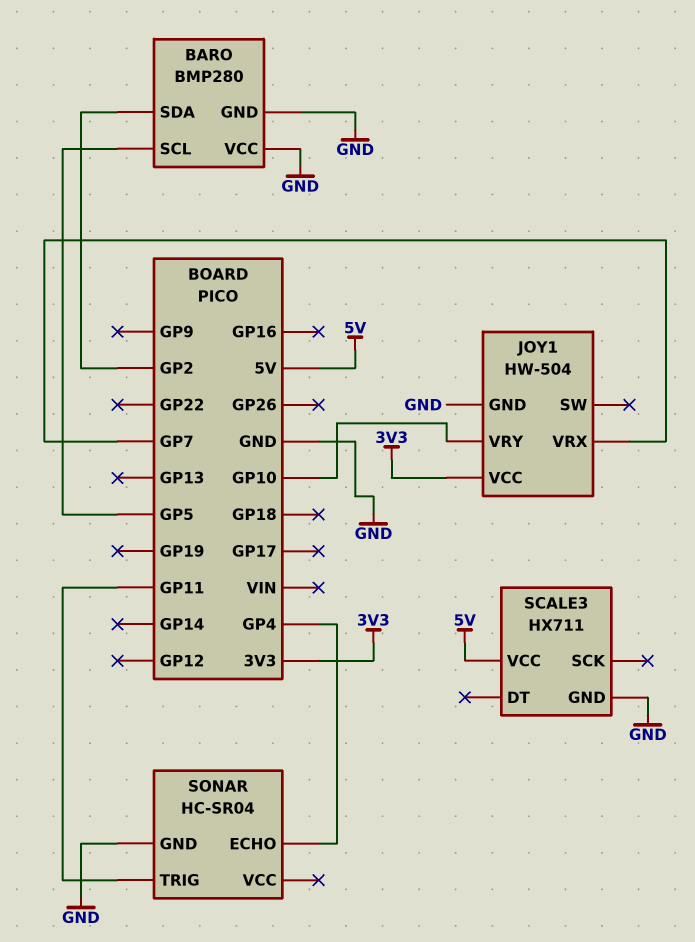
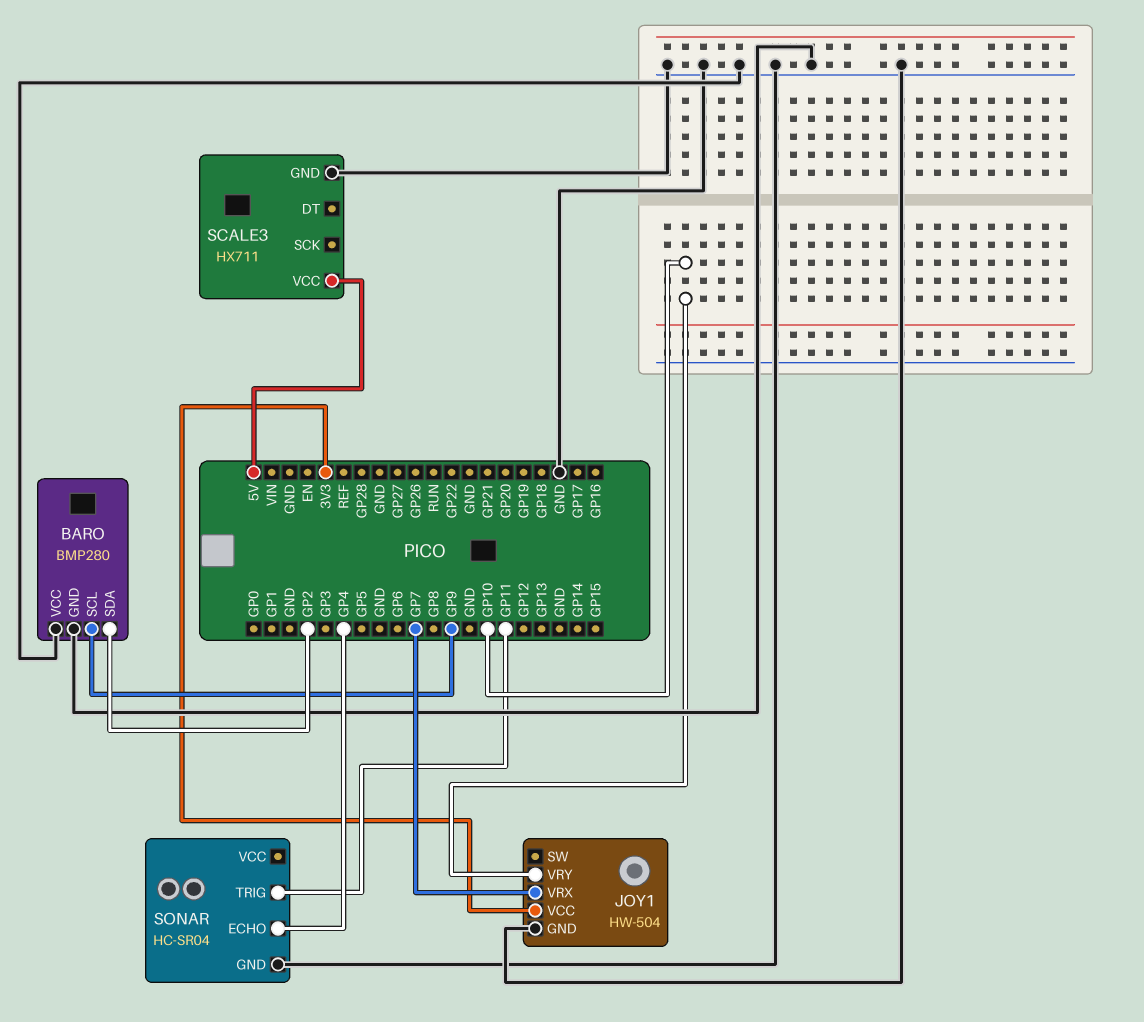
BARO pin SCL: GP5 -> GP9

